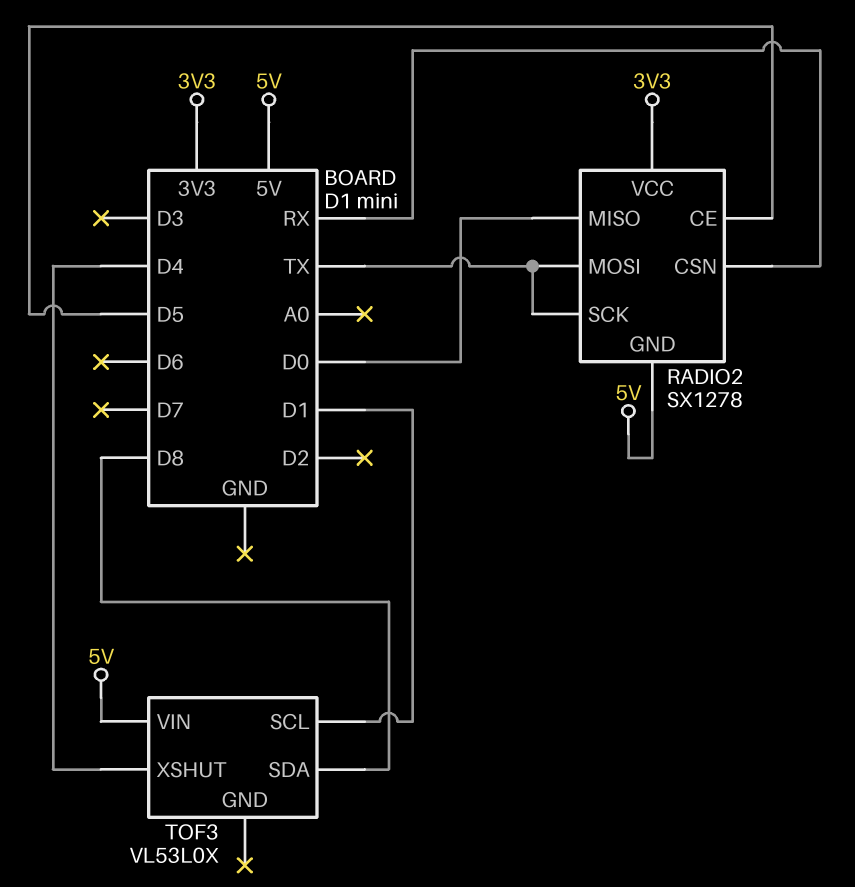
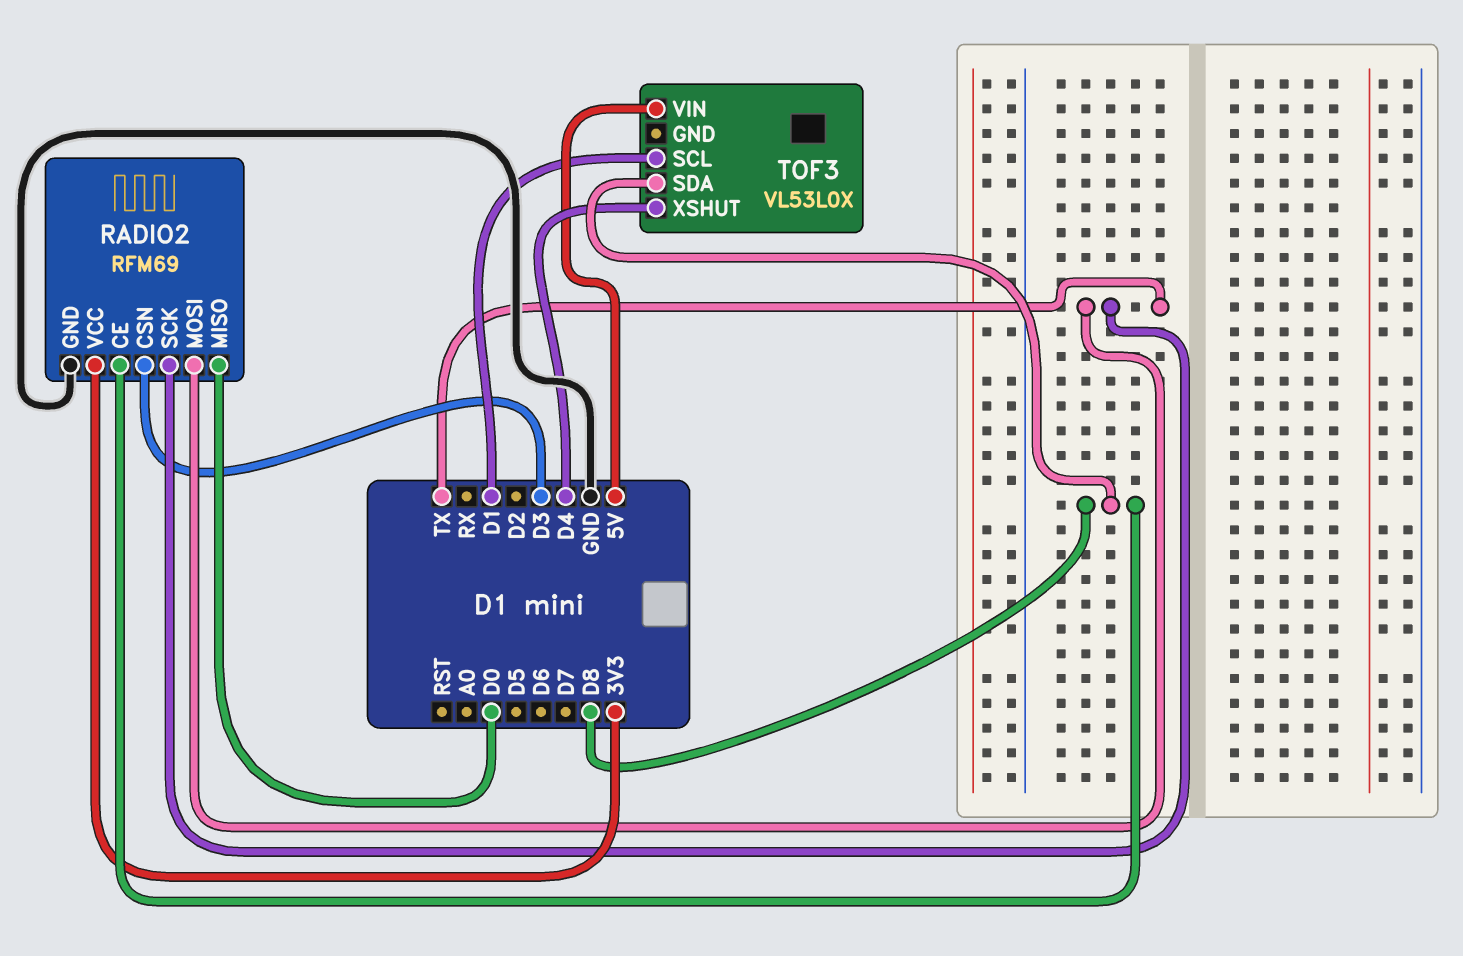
RADIO2: SX1278 -> RFM69
RADIO2 pin CE: D5 -> D8
RADIO2 pin CSN: RX -> D3
RADIO2 pin GND: 5V -> GND

